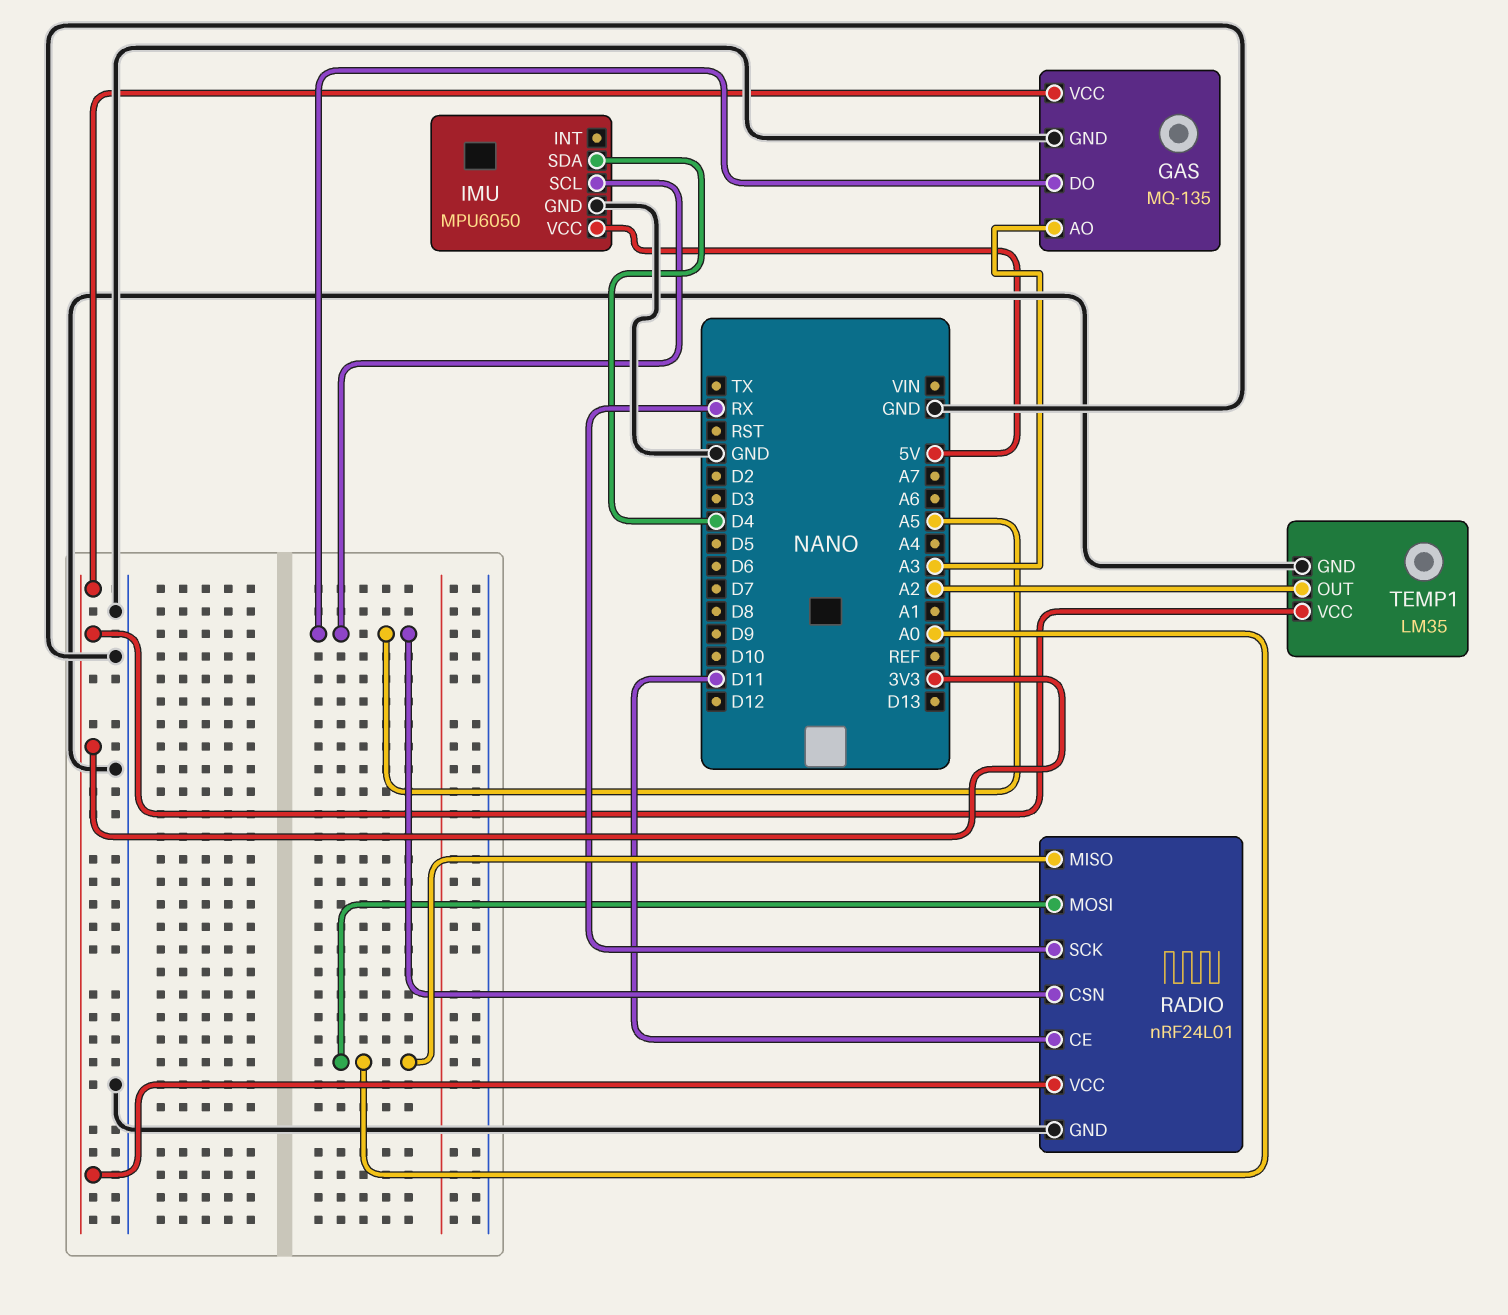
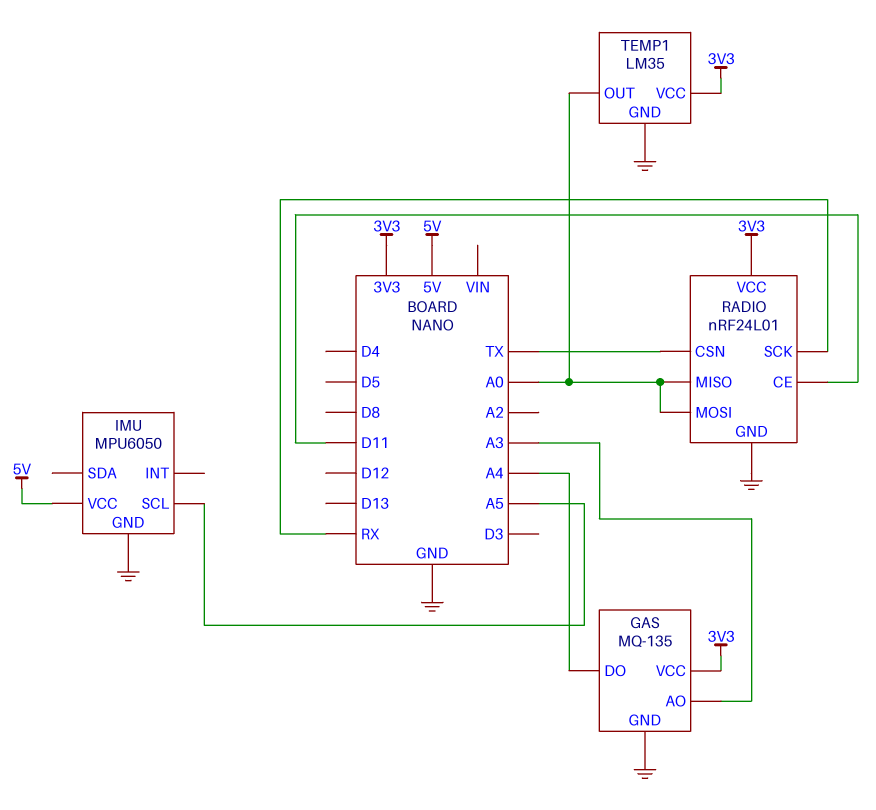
GAS pin DO: A5 -> A4
IMU pin SDA: D4 -> none
RADIO pin CSN: A5 -> TX
TEMP1 pin OUT: A2 -> A0

